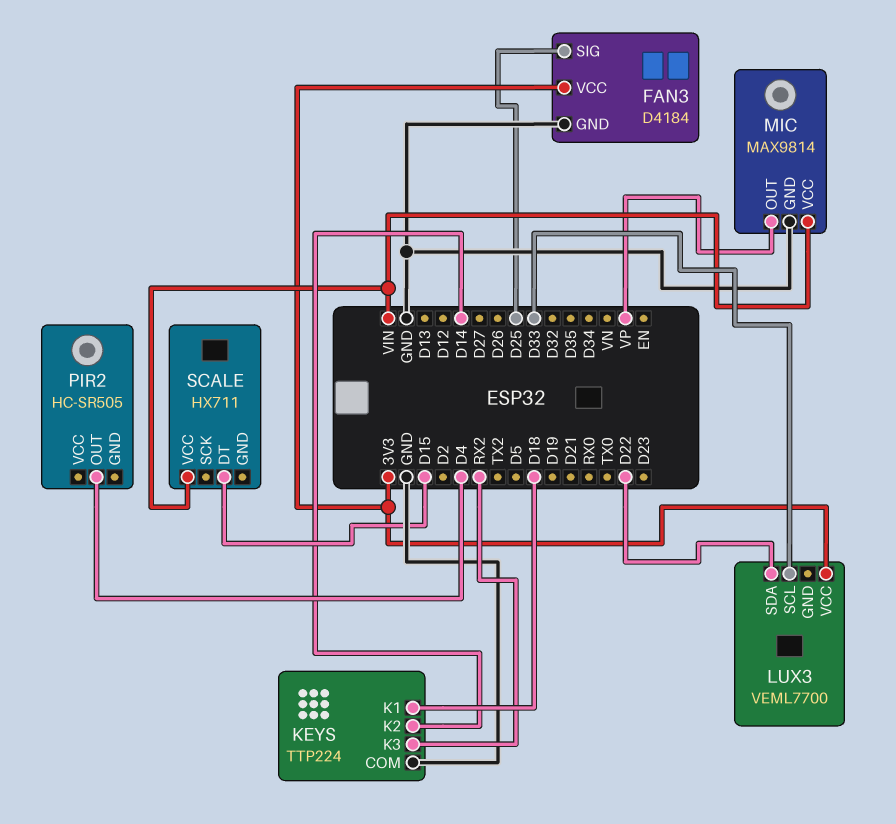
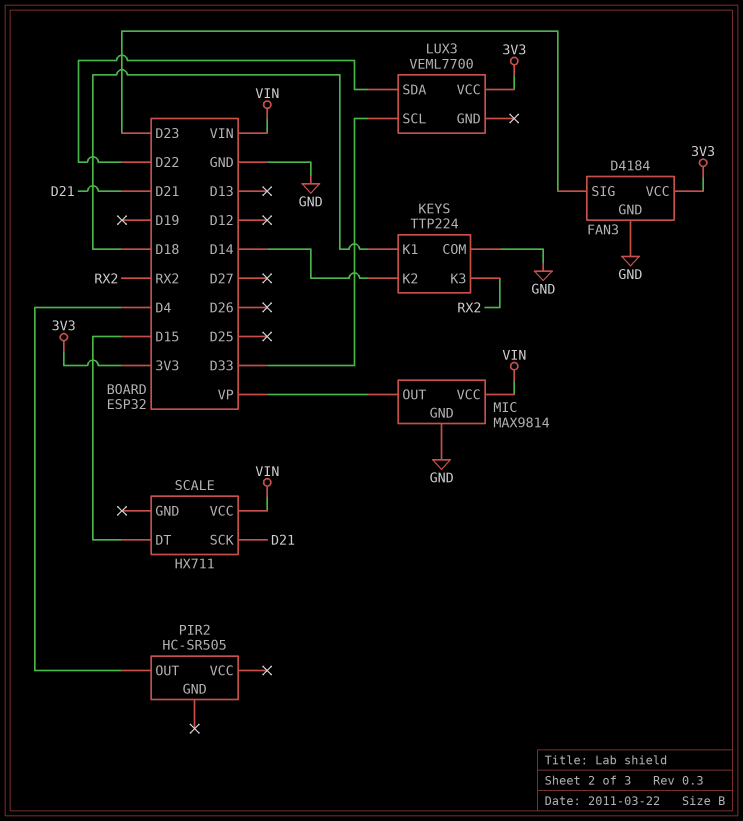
FAN3 pin SIG: D25 -> D23
SCALE pin SCK: none -> D21

